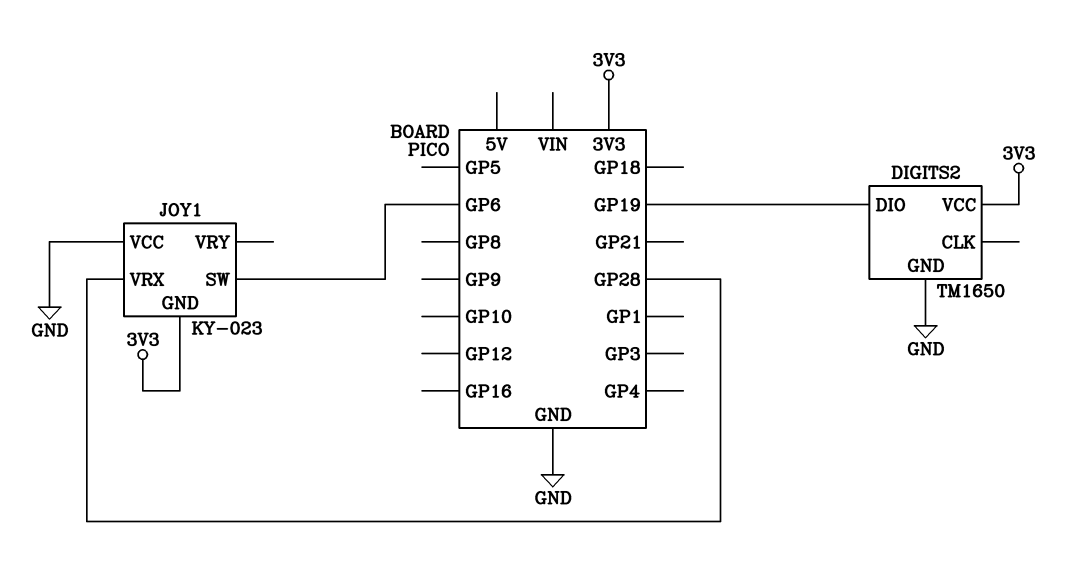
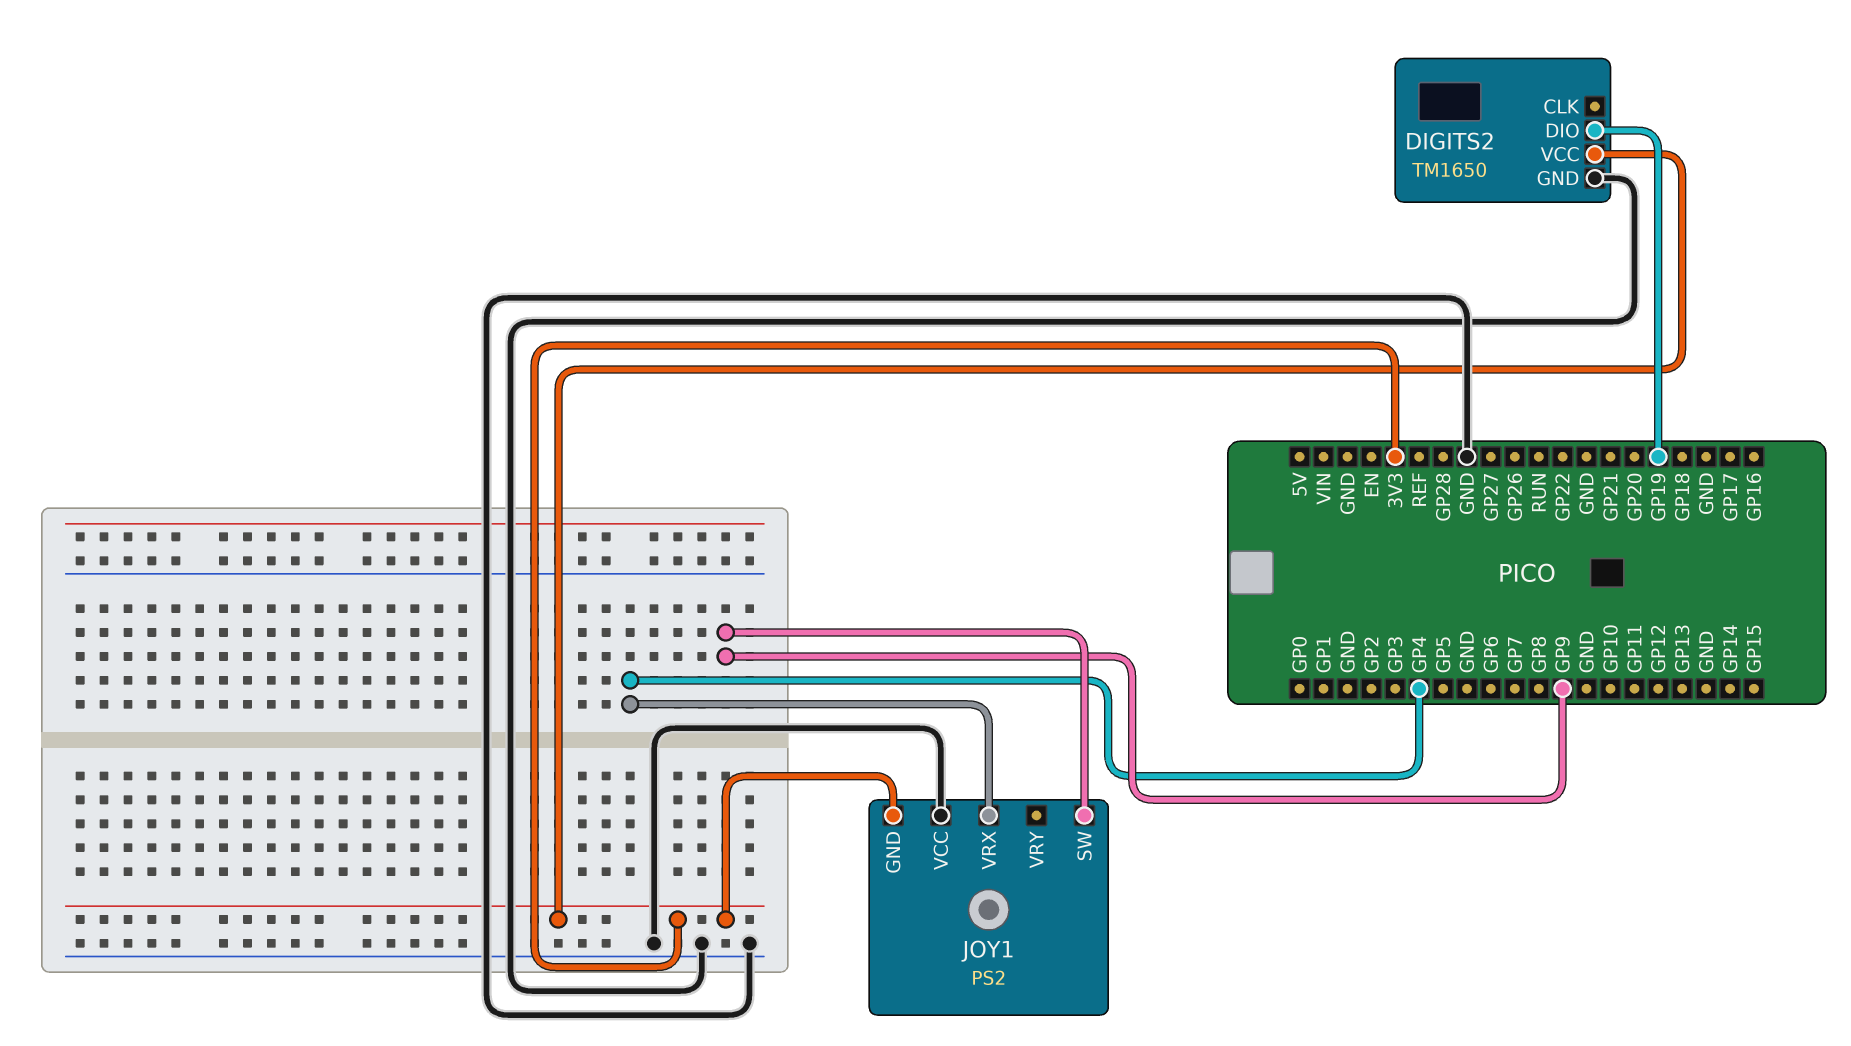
JOY1: KY-023 -> PS2
JOY1 pin SW: GP6 -> GP9
JOY1 pin VRX: GP28 -> GP4

